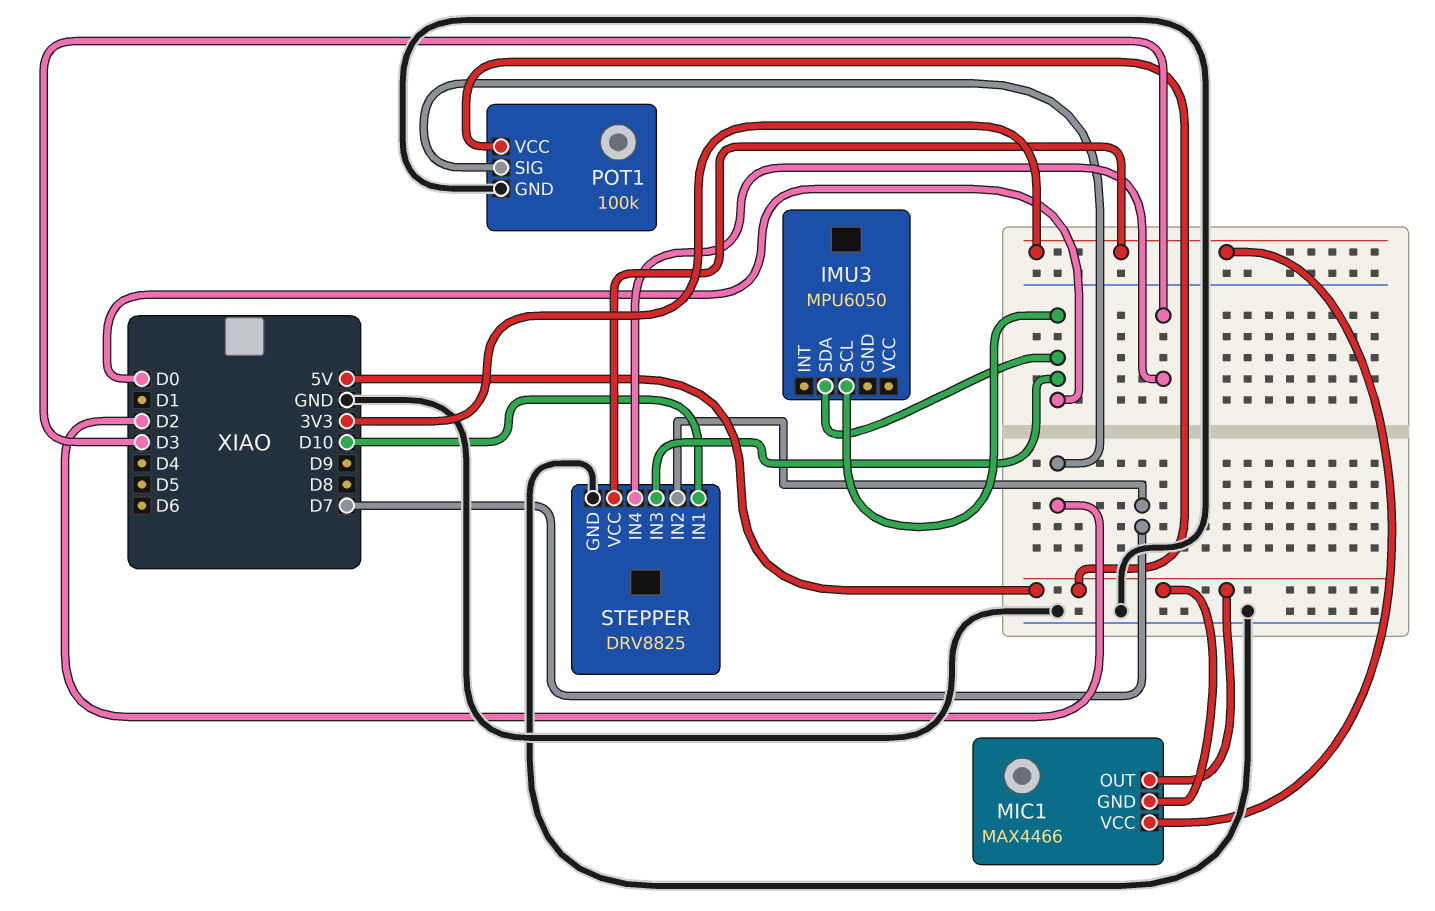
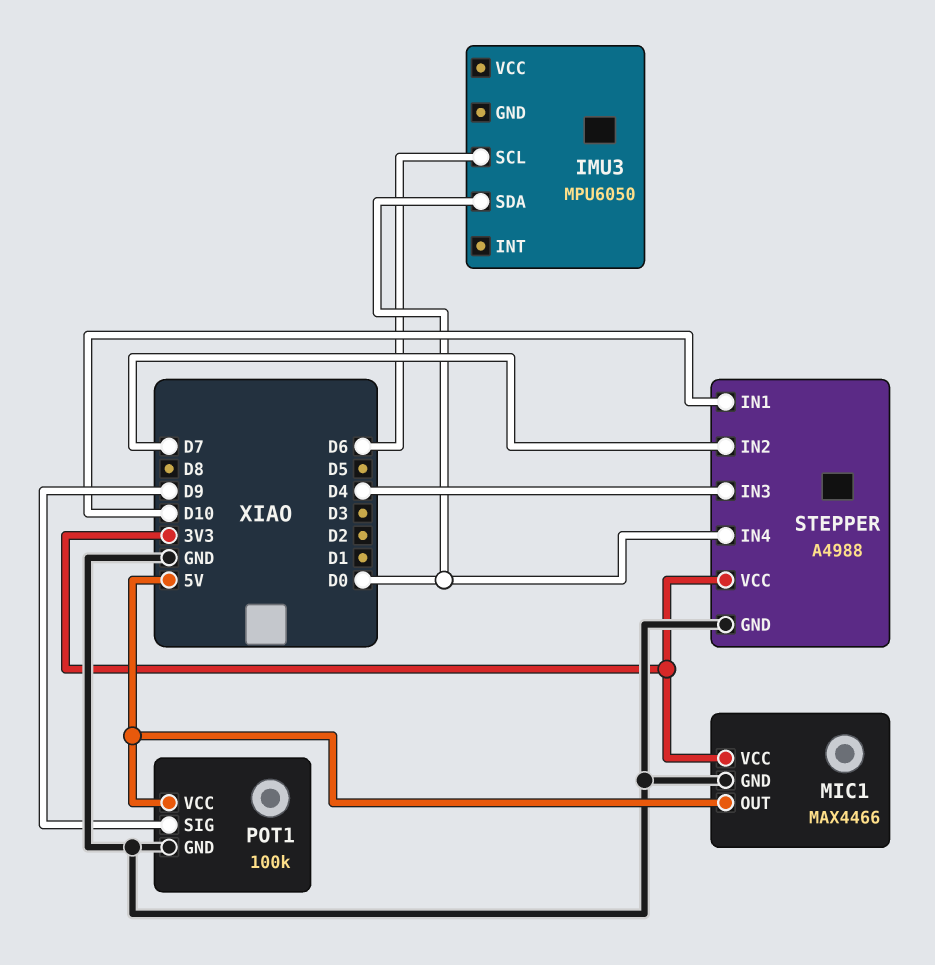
IMU3 pin SCL: D0 -> D6
MIC1 pin GND: 5V -> GND
POT1 pin SIG: D2 -> D9
STEPPER: DRV8825 -> A4988
STEPPER pin IN3: D0 -> D4
STEPPER pin IN4: D3 -> D0

